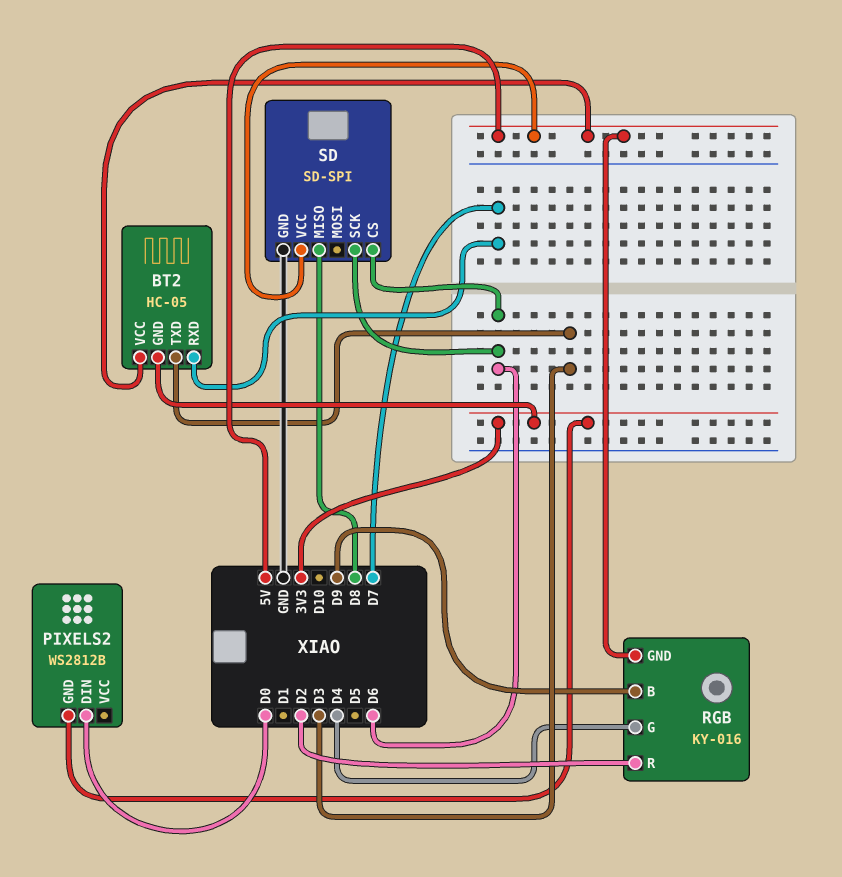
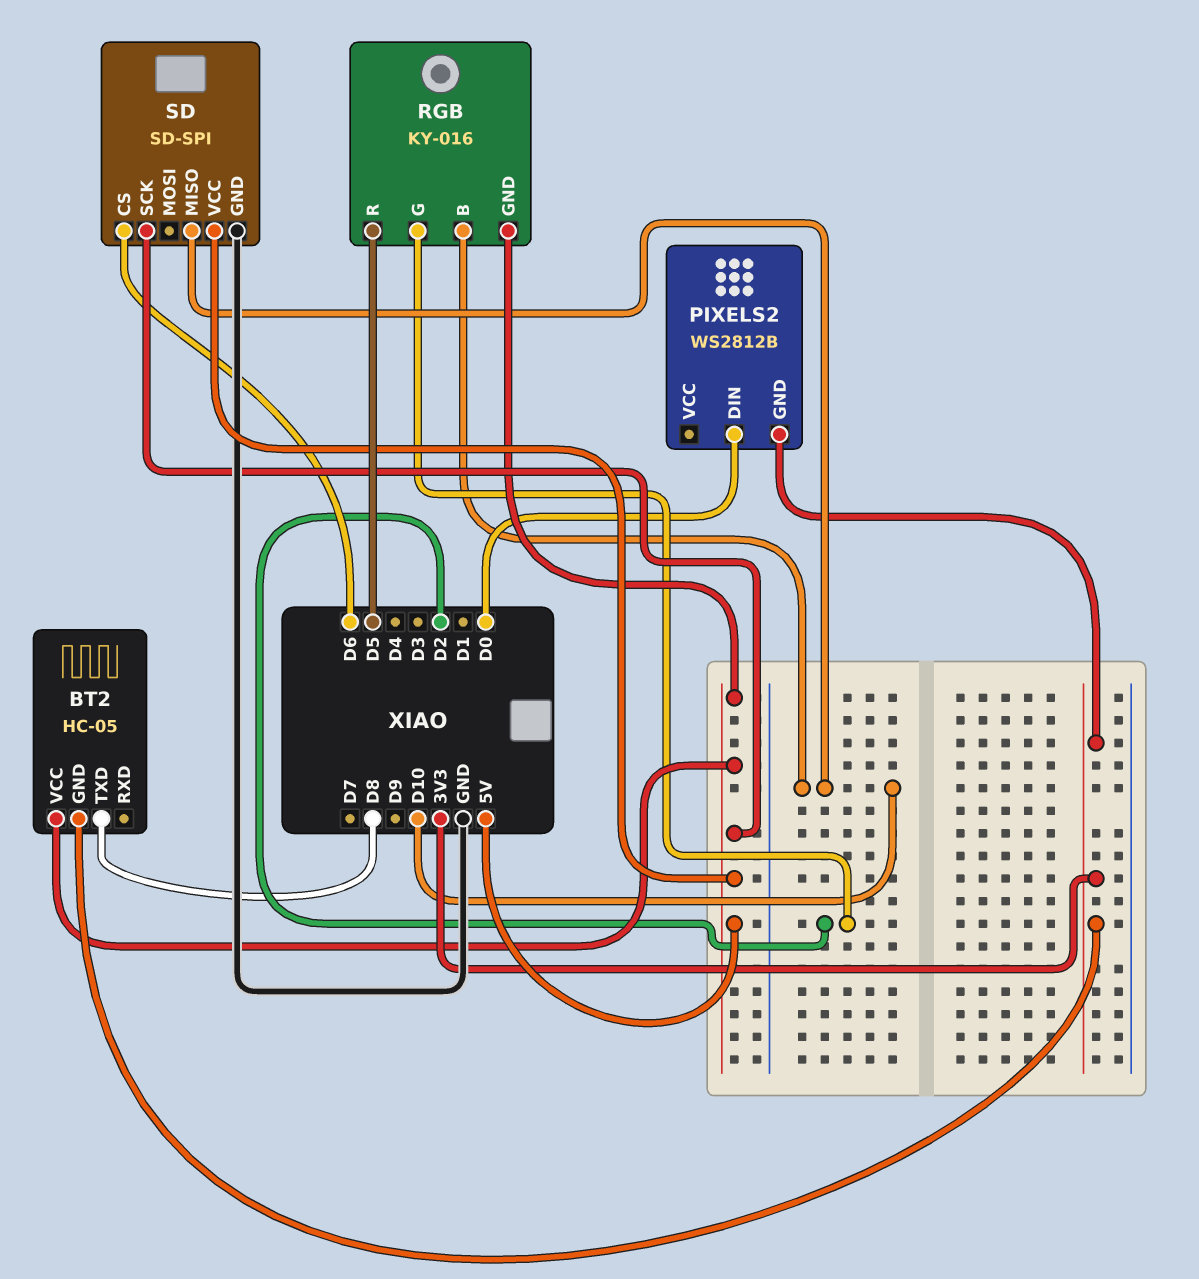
BT2 pin RXD: D7 -> none
BT2 pin TXD: D3 -> D8
RGB pin B: D9 -> D10
RGB pin G: D4 -> D2
RGB pin R: D2 -> D5
SD pin MISO: D8 -> D10
SD pin SCK: D6 -> 5V

